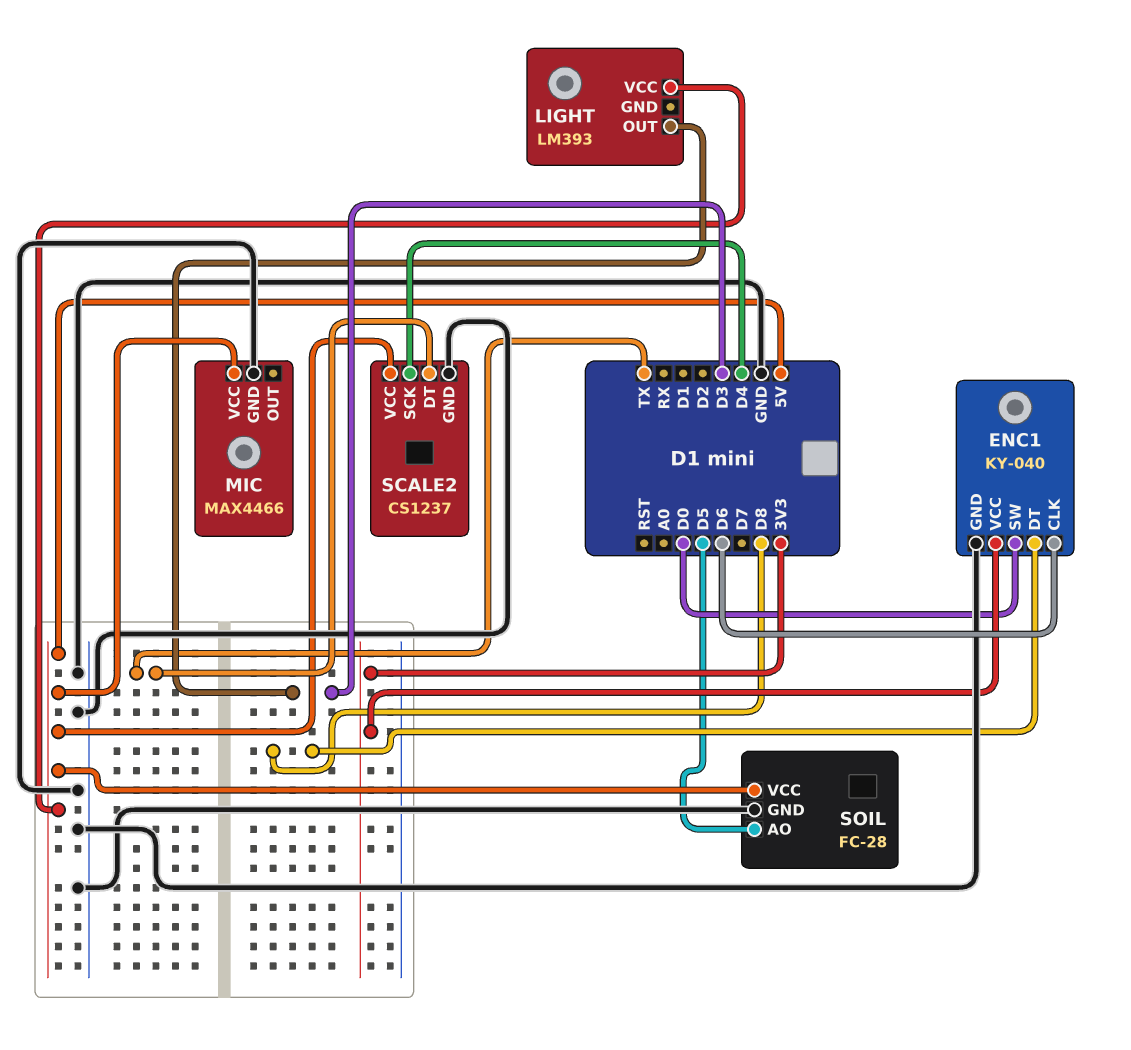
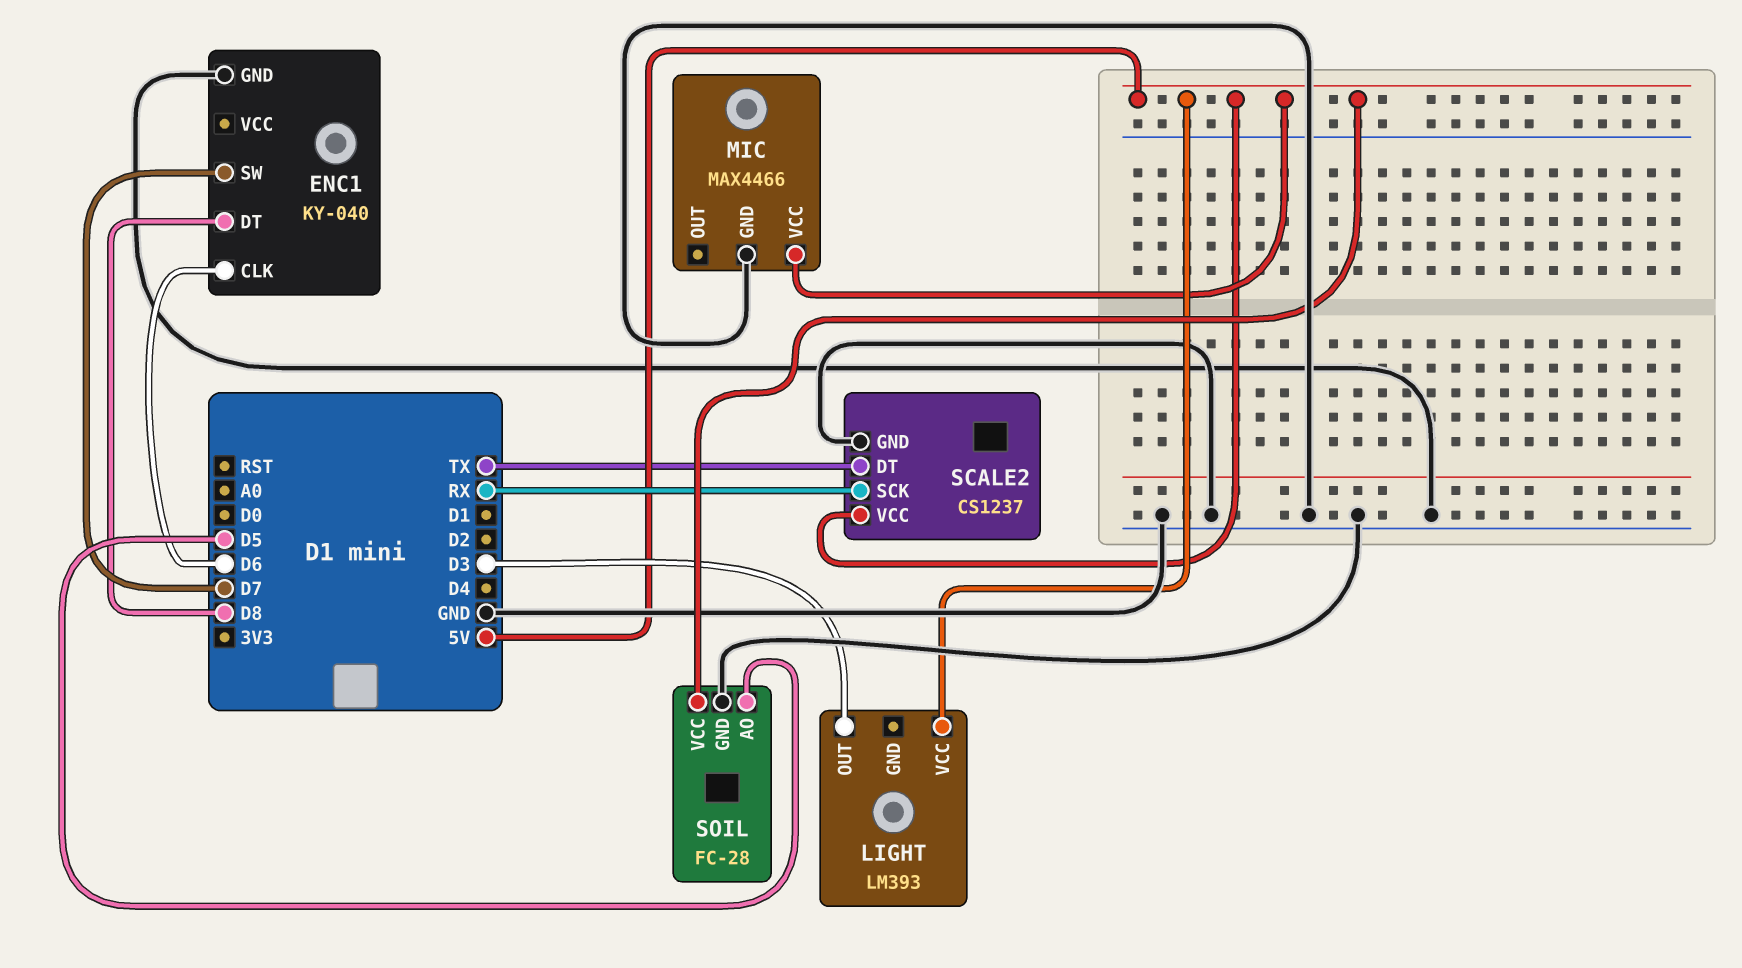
ENC1 pin SW: D0 -> D7
ENC1 pin VCC: 3V3 -> none
SCALE2 pin SCK: D4 -> RX

